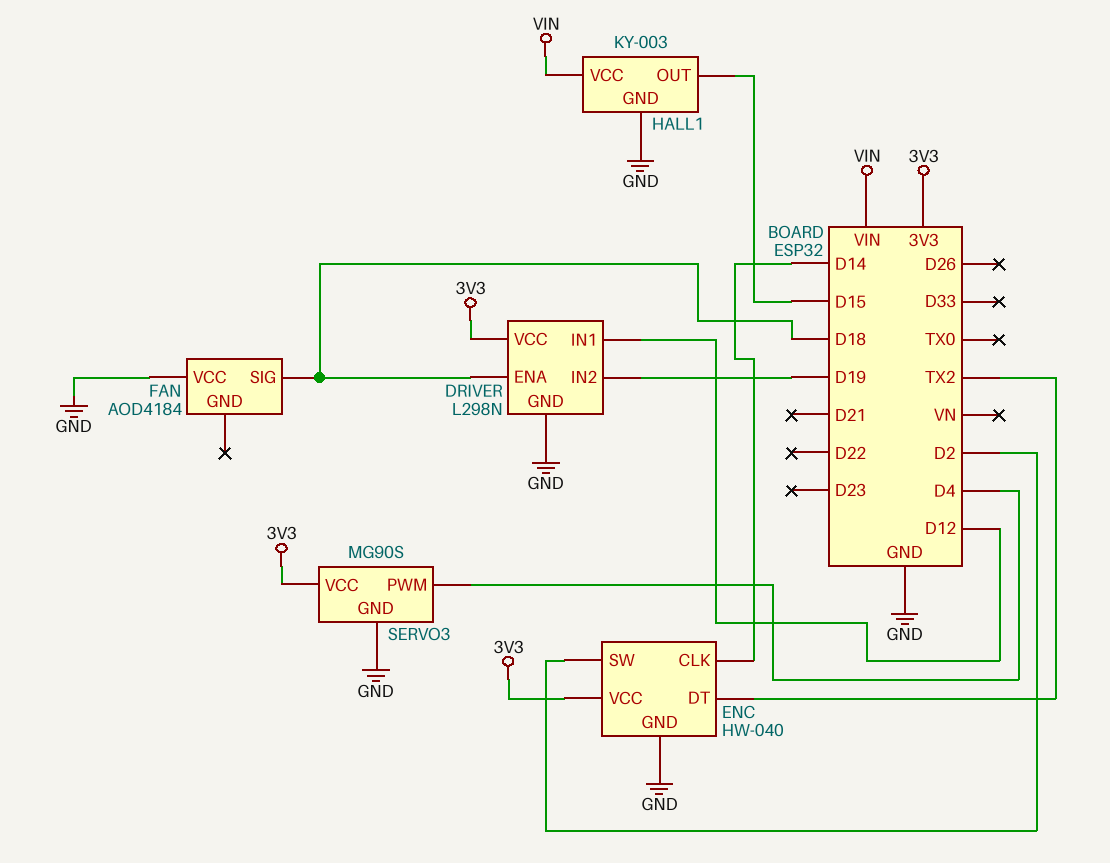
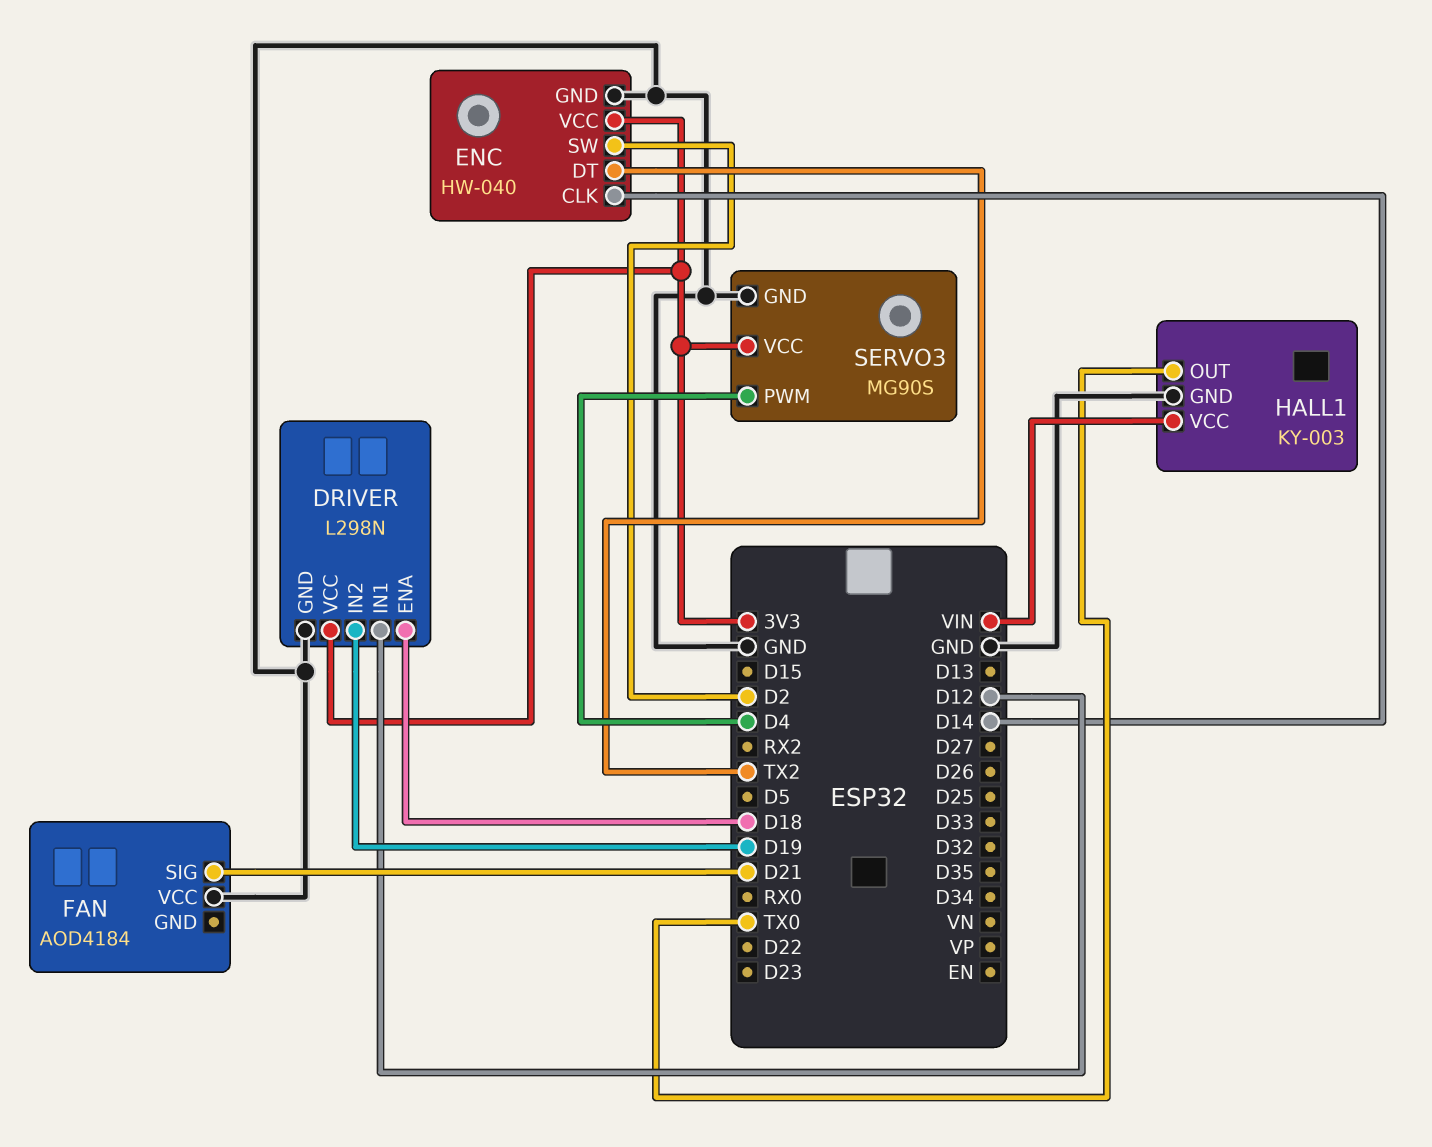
FAN pin SIG: D18 -> D21
HALL1 pin OUT: D15 -> TX0

